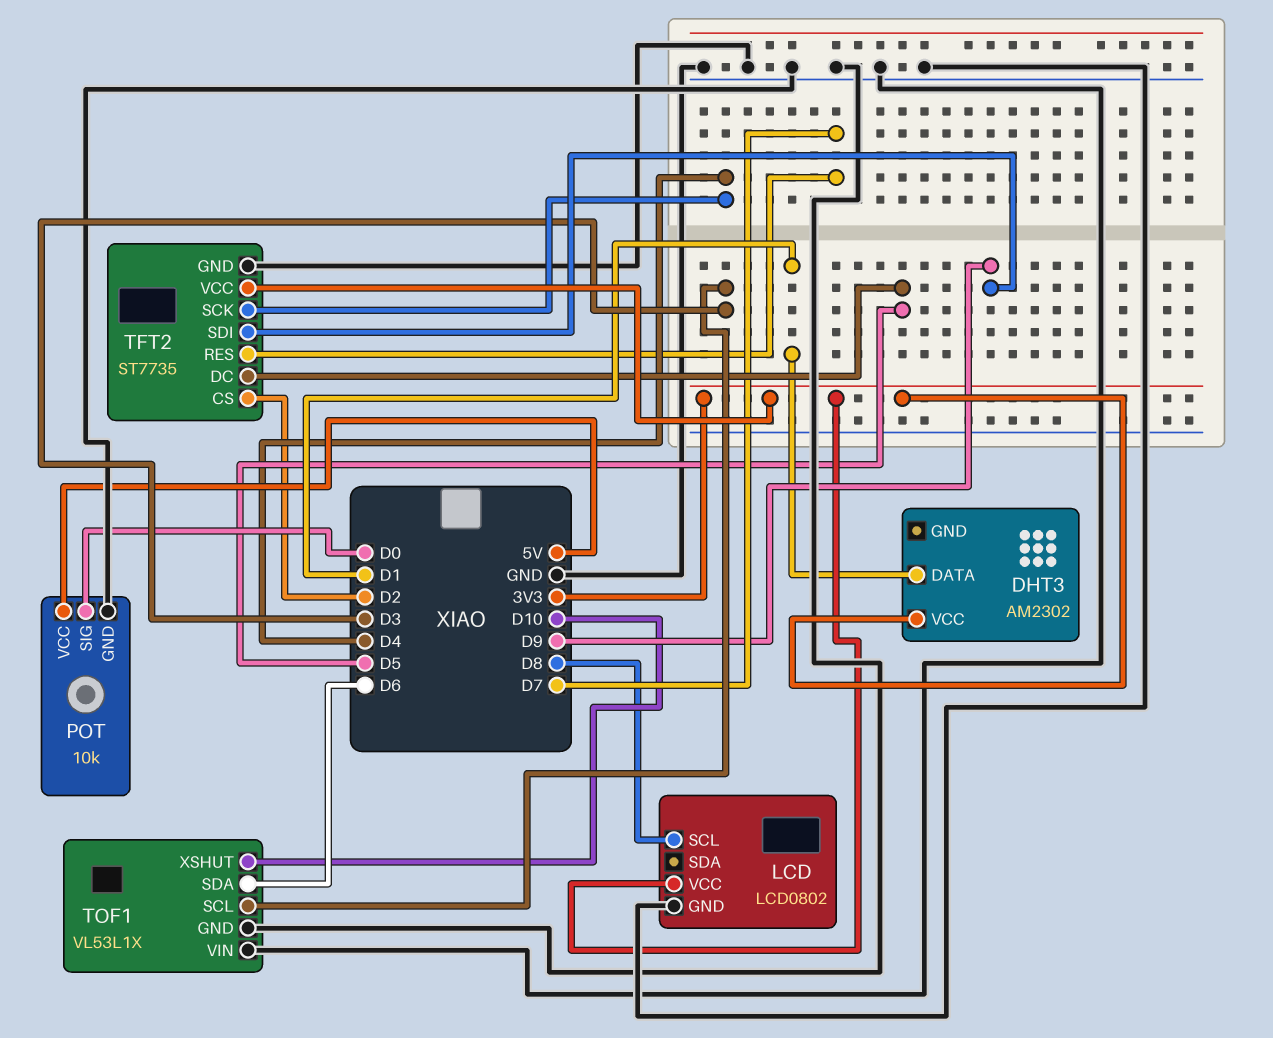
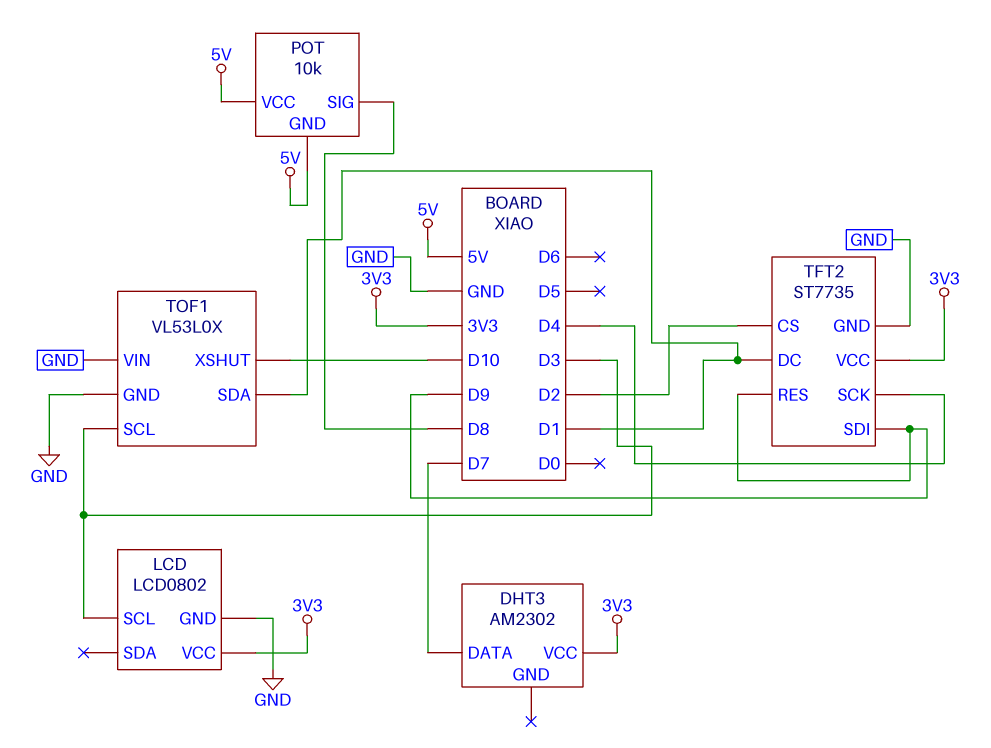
DHT3 pin DATA: D1 -> D7
LCD pin SCL: D8 -> D3
POT pin GND: GND -> 5V
POT pin SIG: D0 -> D8
TFT2 pin DC: D5 -> D1
TFT2 pin RES: D7 -> D9
TOF1: VL53L1X -> VL53L0X
TOF1 pin SDA: D6 -> D1

